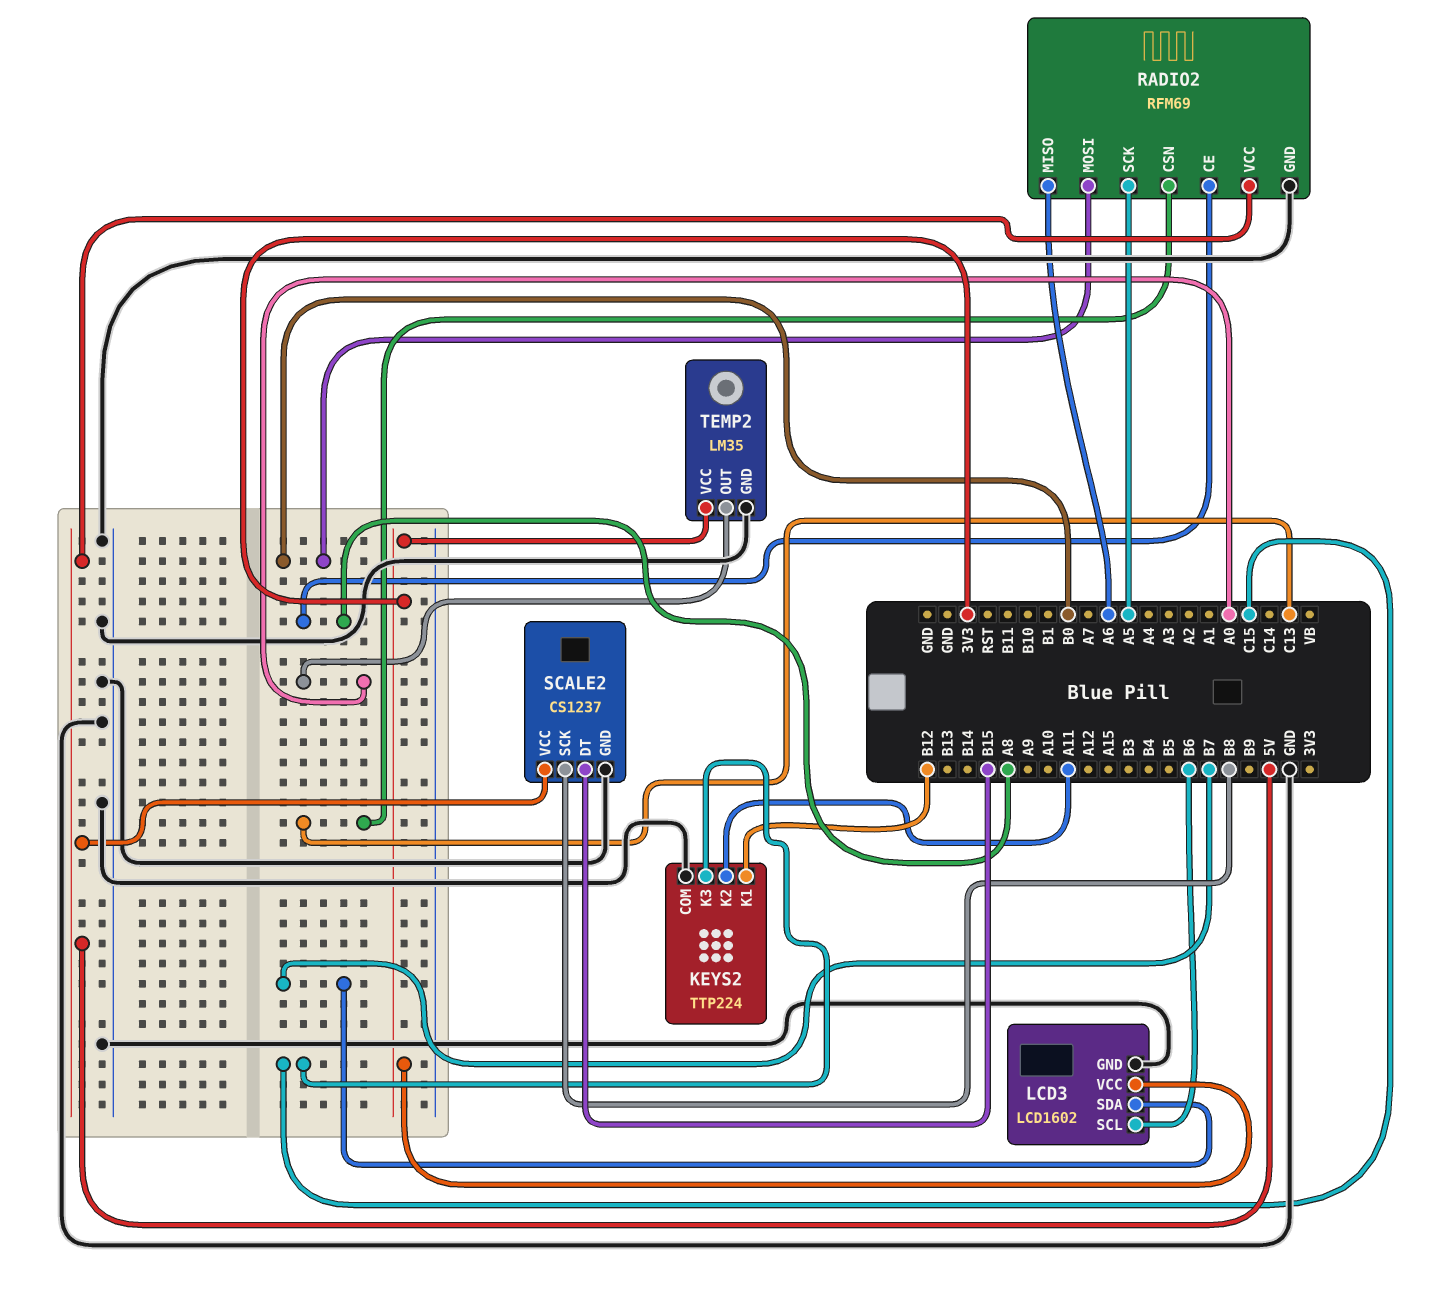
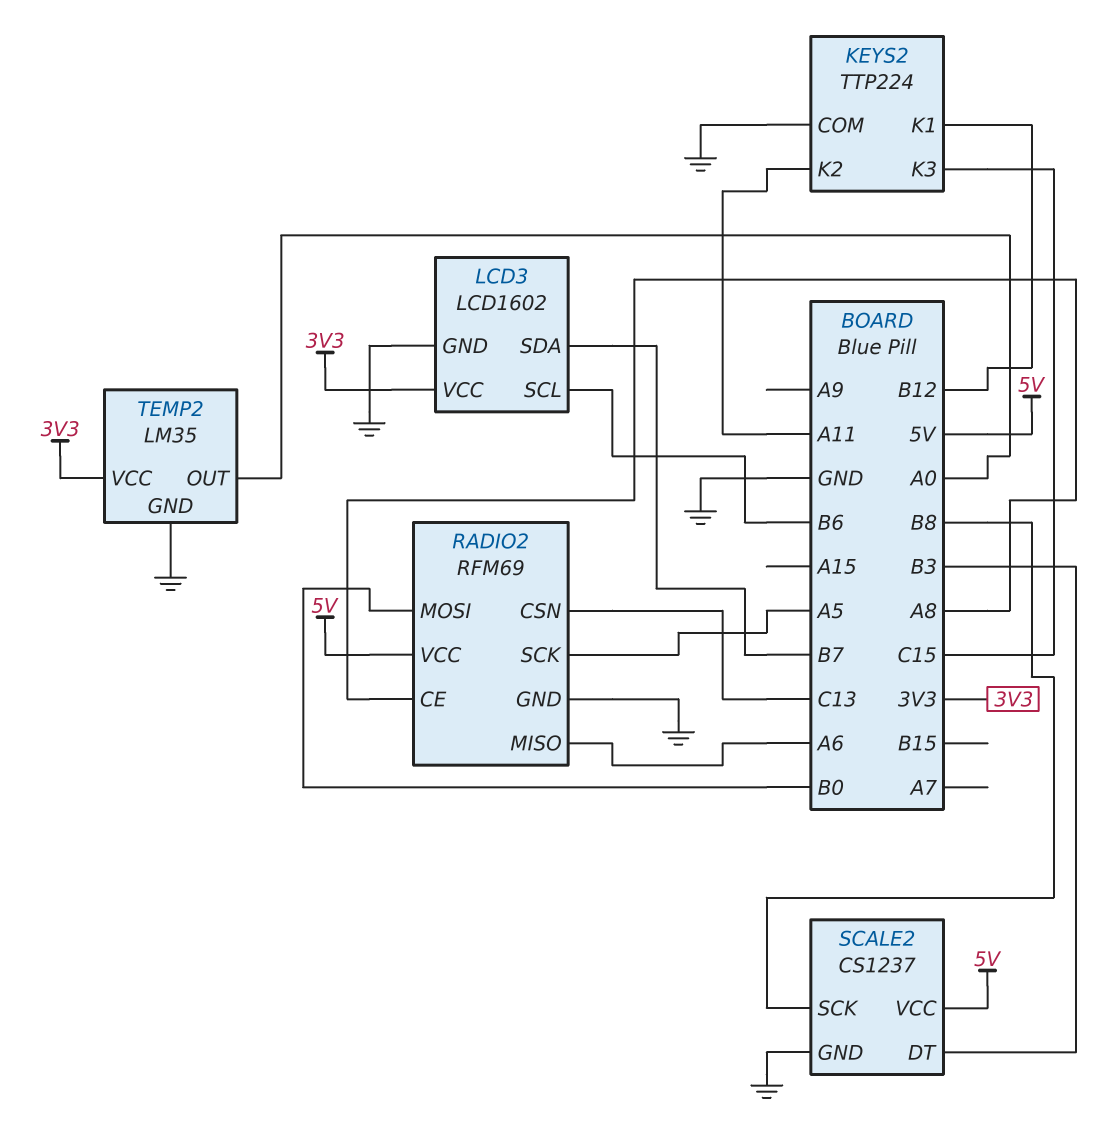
SCALE2 pin DT: B15 -> B3

